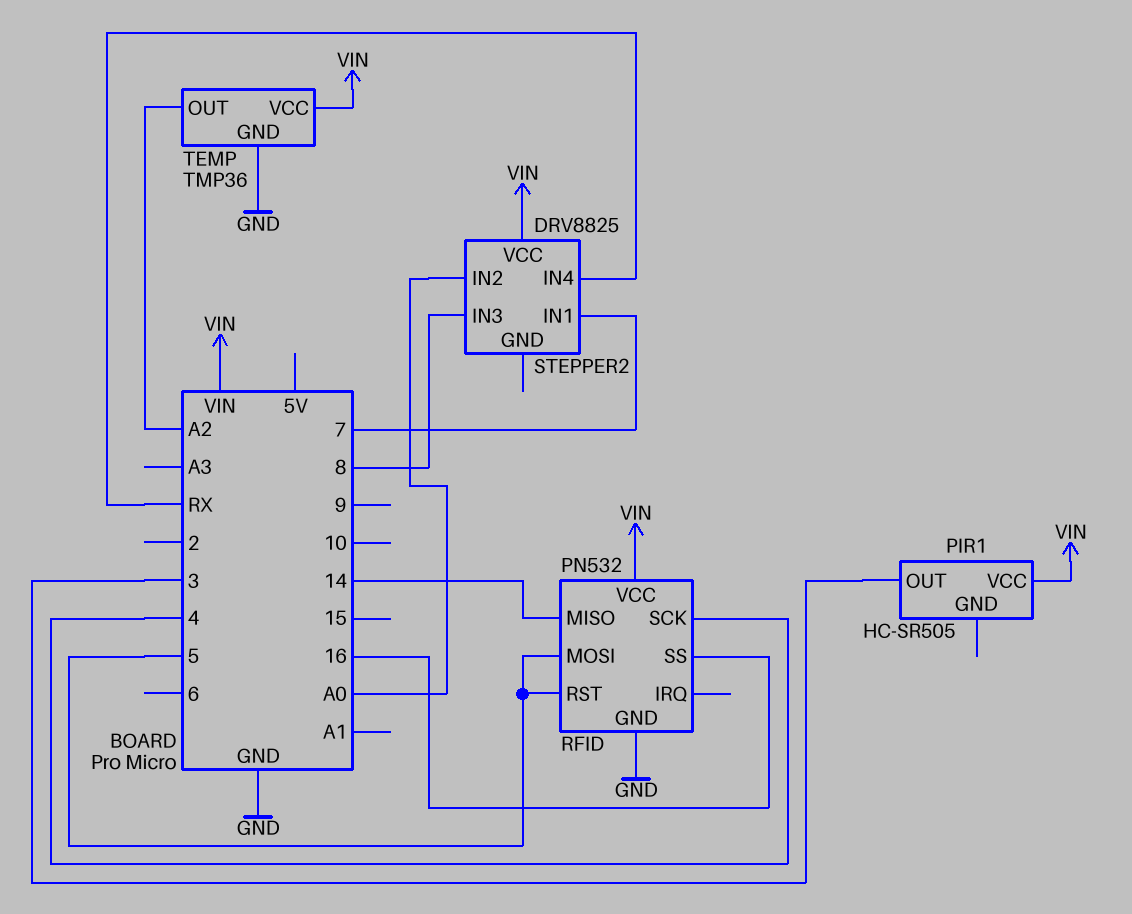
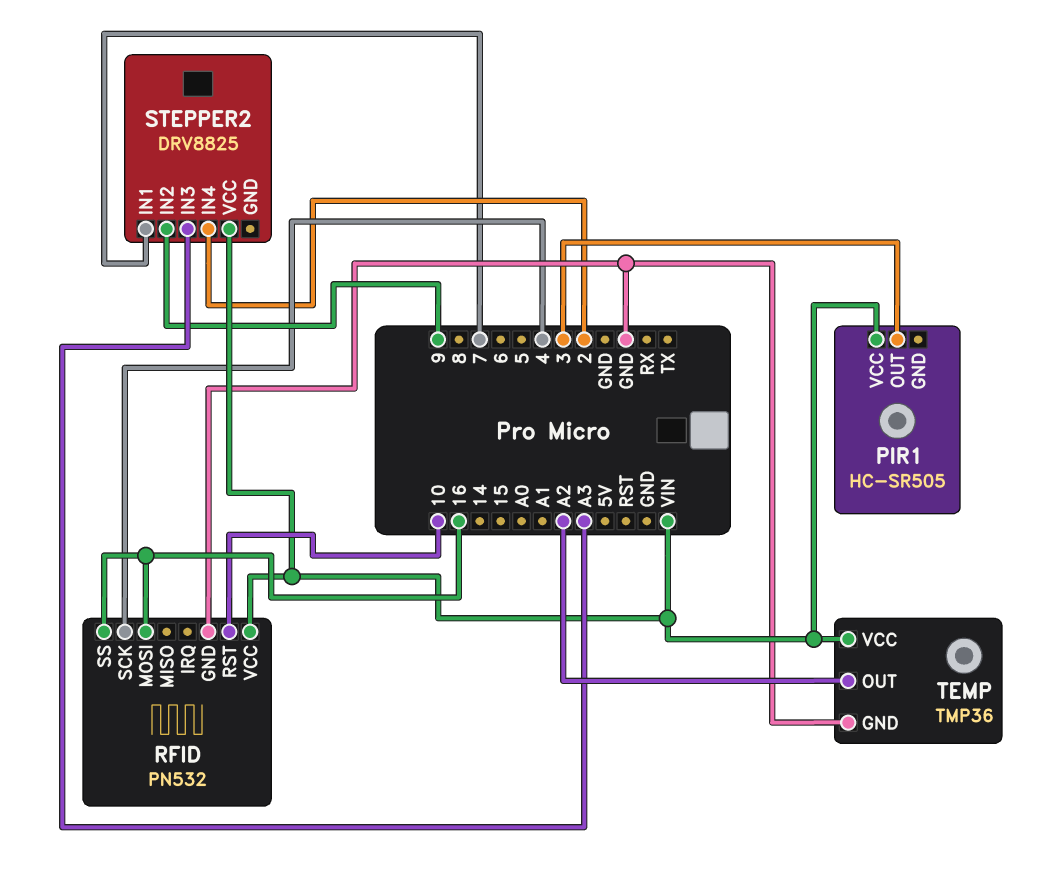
RFID pin MISO: 14 -> none
RFID pin MOSI: 5 -> 16
RFID pin RST: 5 -> 10
STEPPER2 pin IN2: A0 -> 9
STEPPER2 pin IN3: 8 -> A3
STEPPER2 pin IN4: RX -> 2

